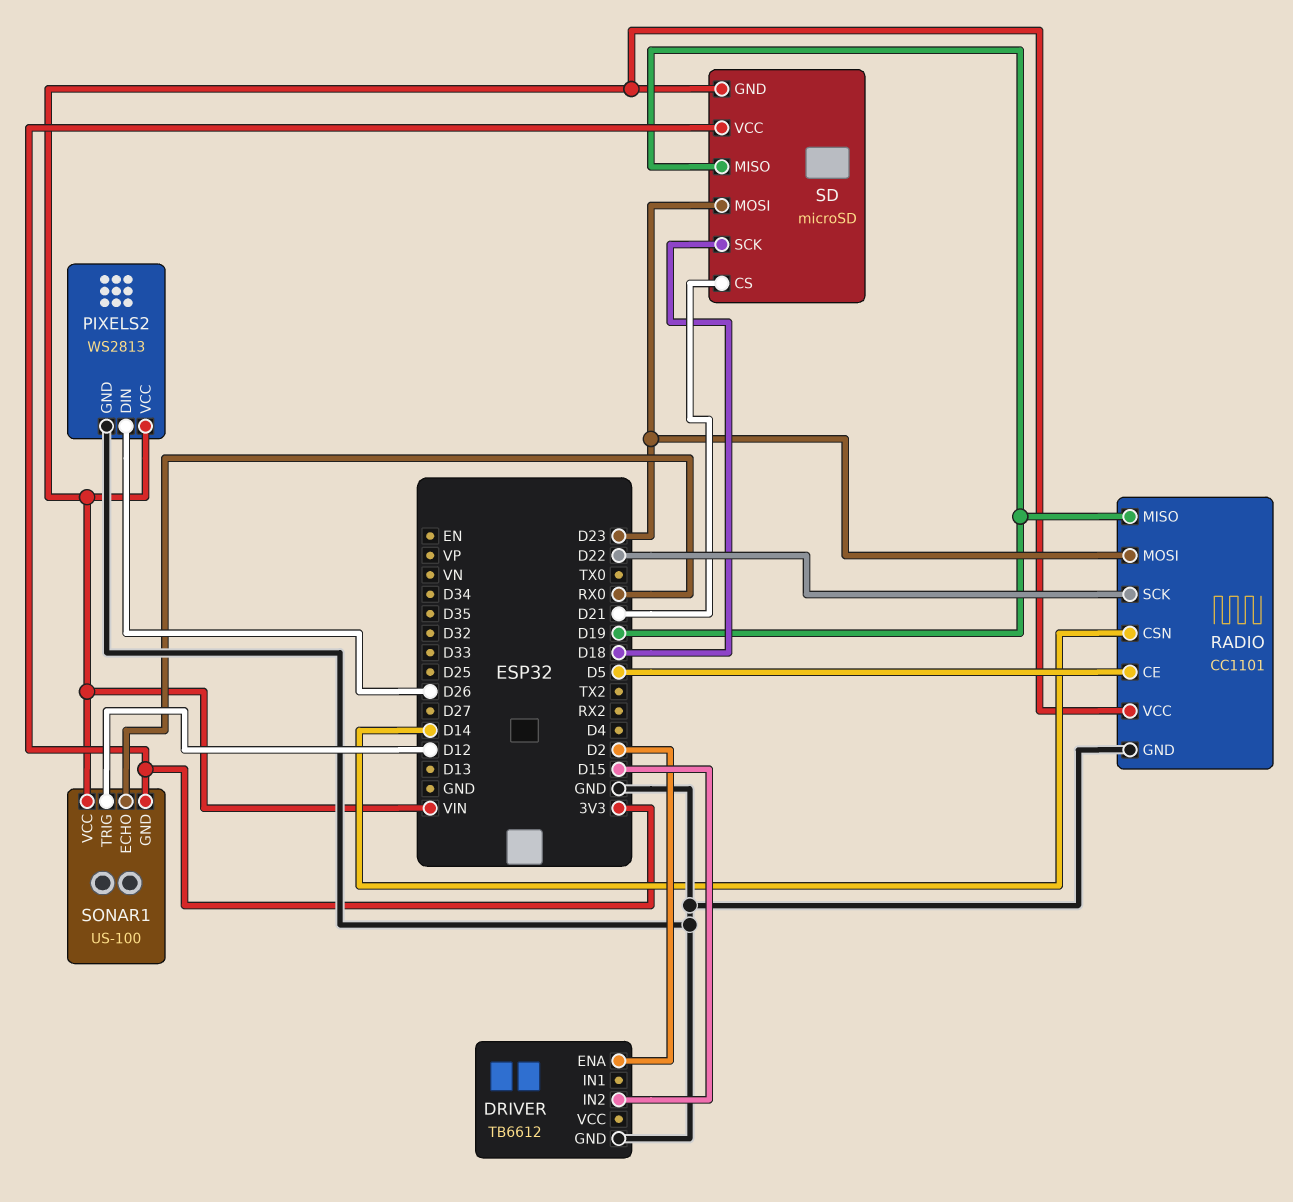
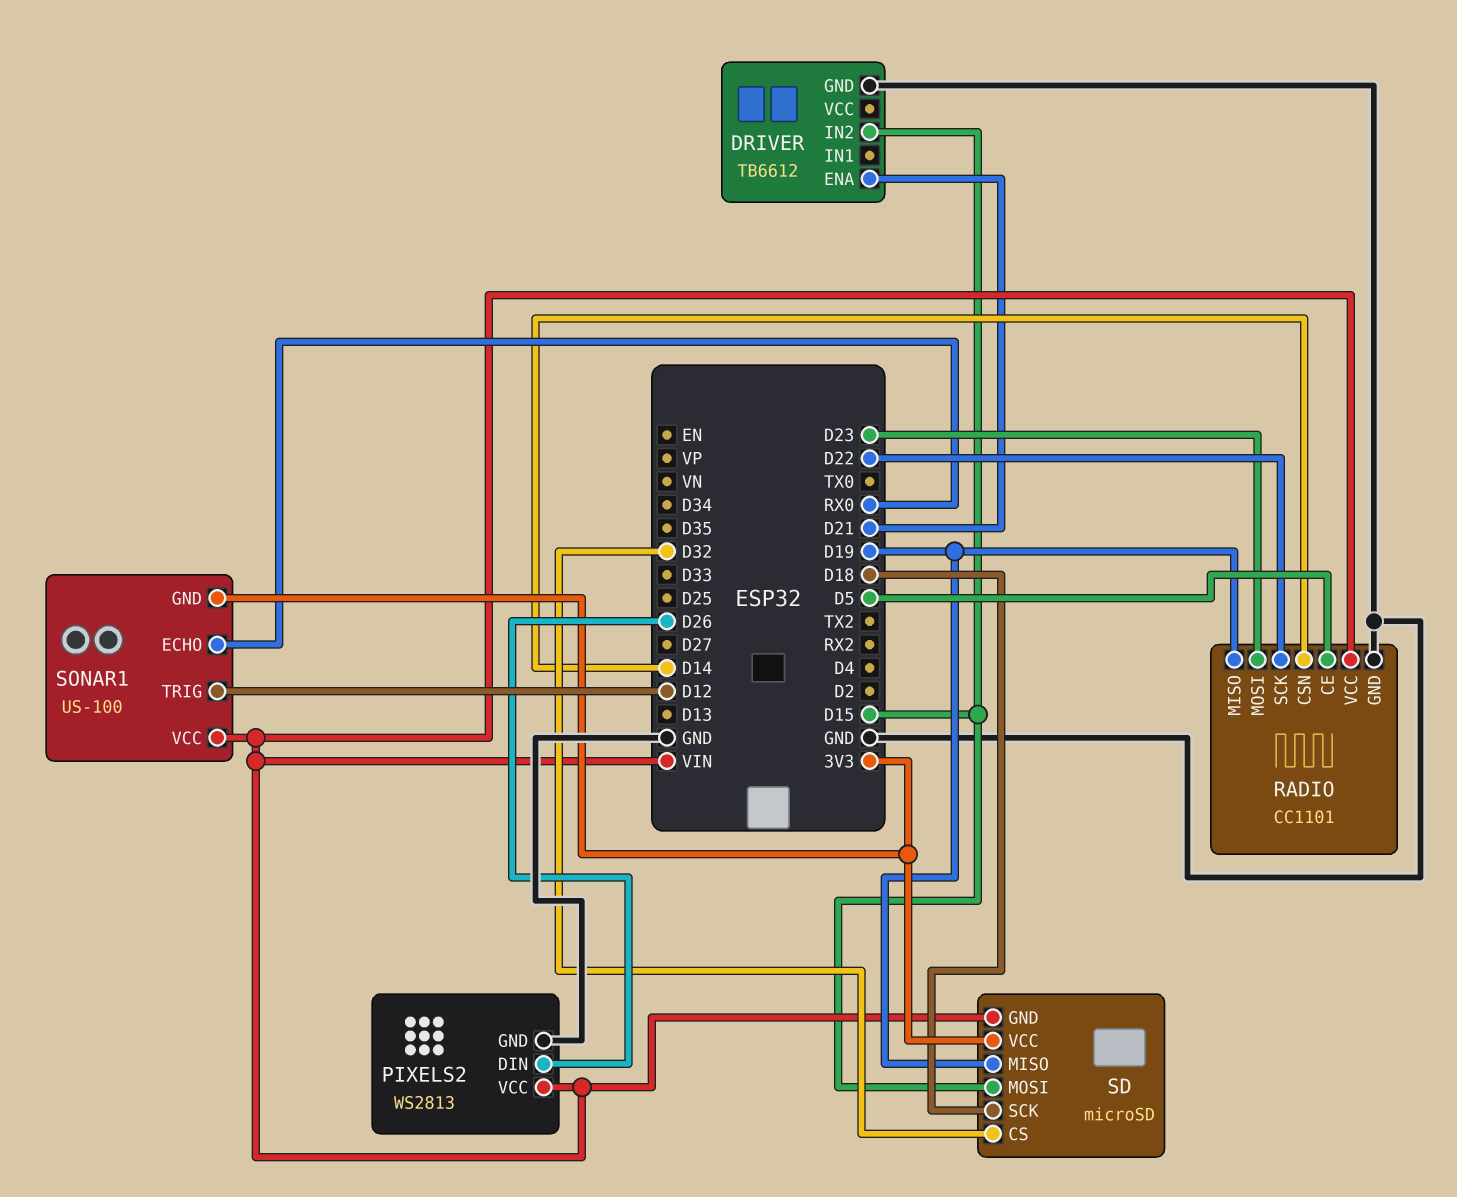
DRIVER pin ENA: D2 -> D21
SD pin CS: D21 -> D32
SD pin MOSI: D23 -> D15

